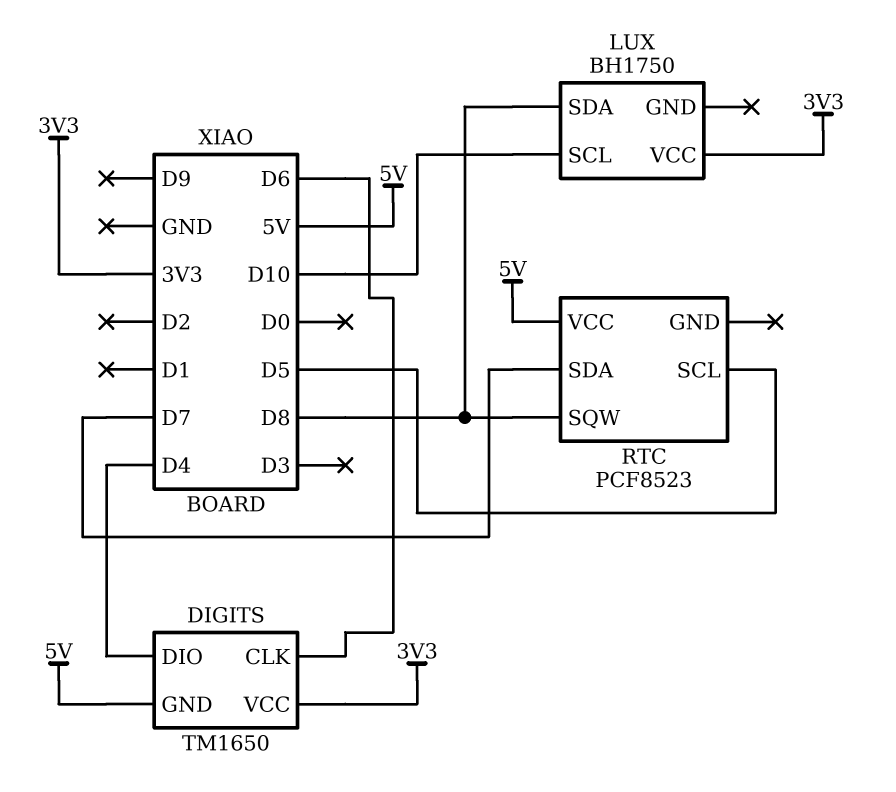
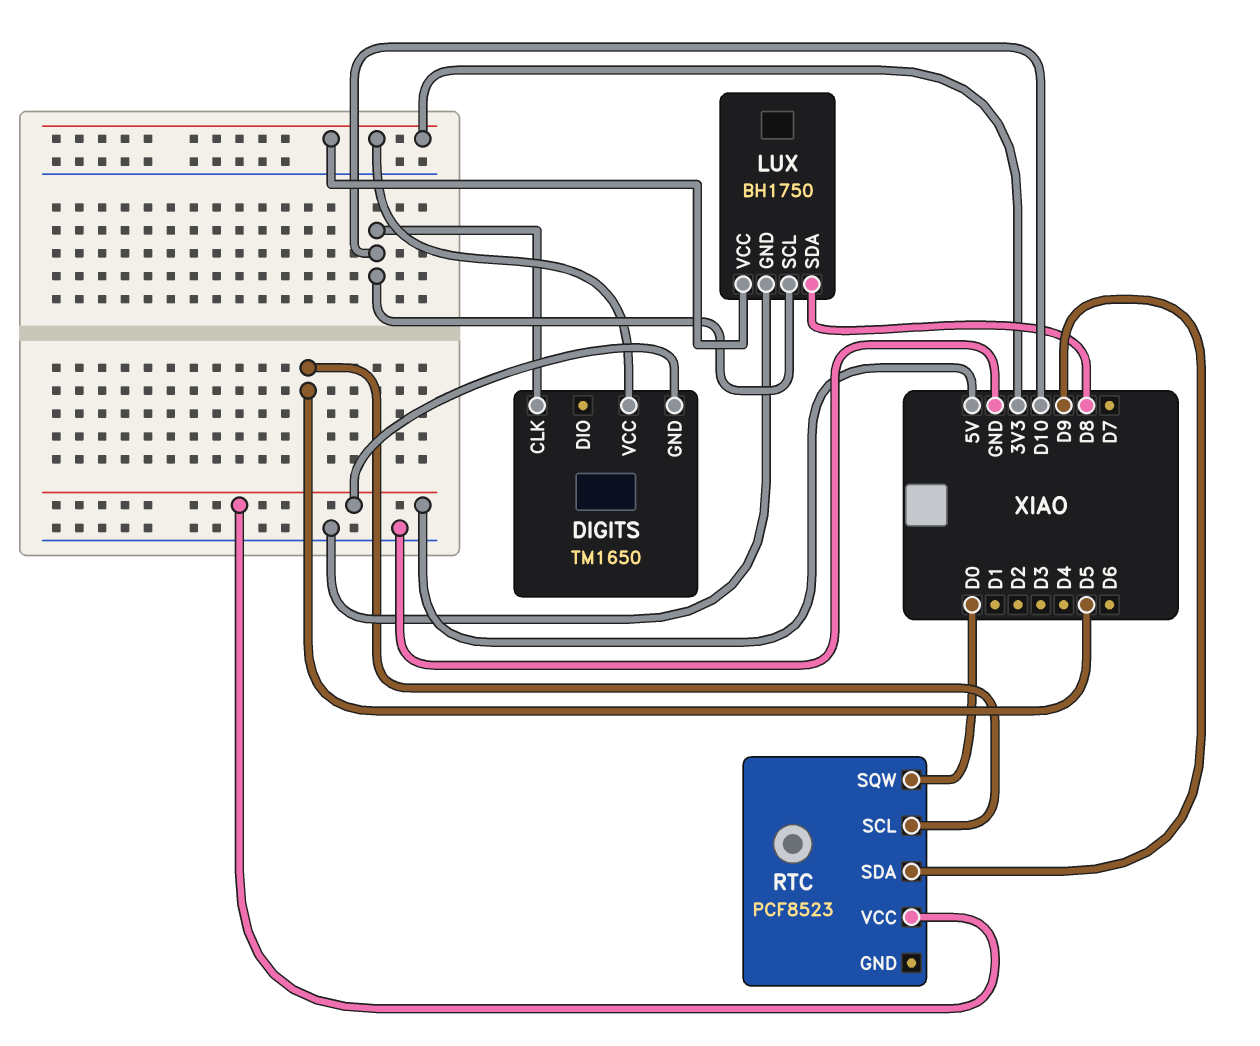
DIGITS pin CLK: D6 -> D10
DIGITS pin DIO: D4 -> none
LUX pin GND: none -> GND
RTC pin SDA: D7 -> D9
RTC pin SQW: D8 -> D0

